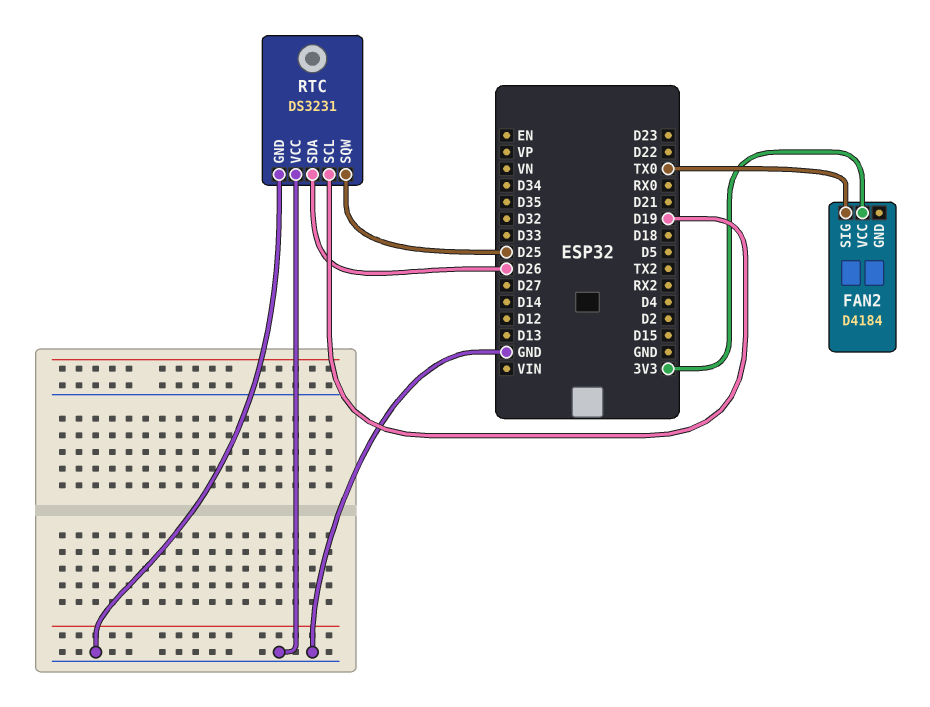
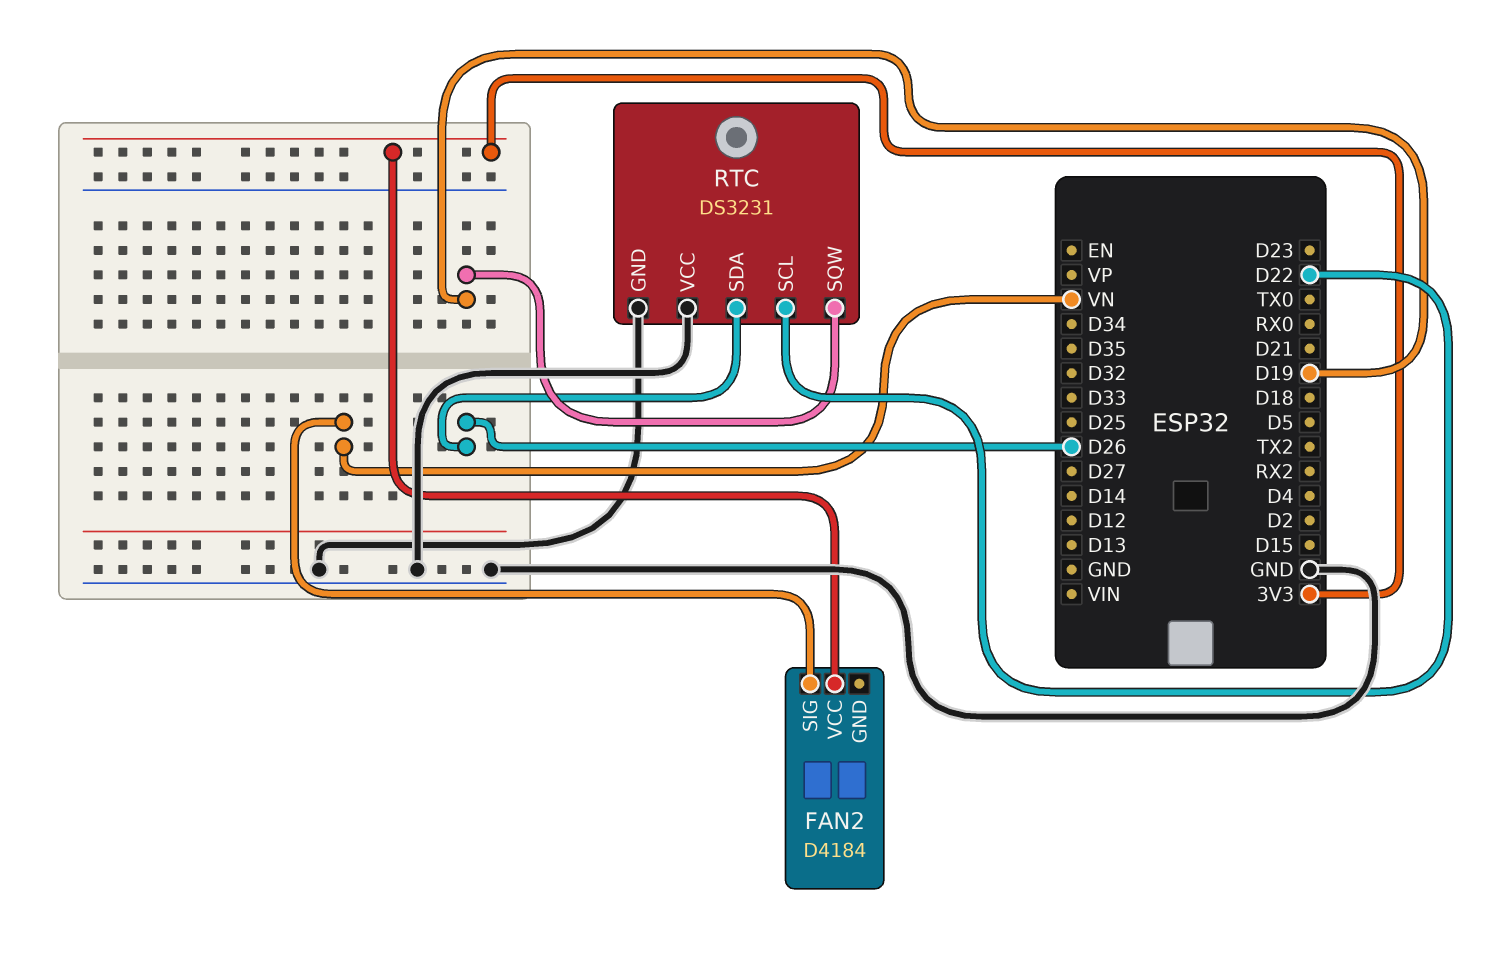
FAN2 pin SIG: TX0 -> VN
RTC pin SCL: D19 -> D22
RTC pin SQW: D25 -> D19

